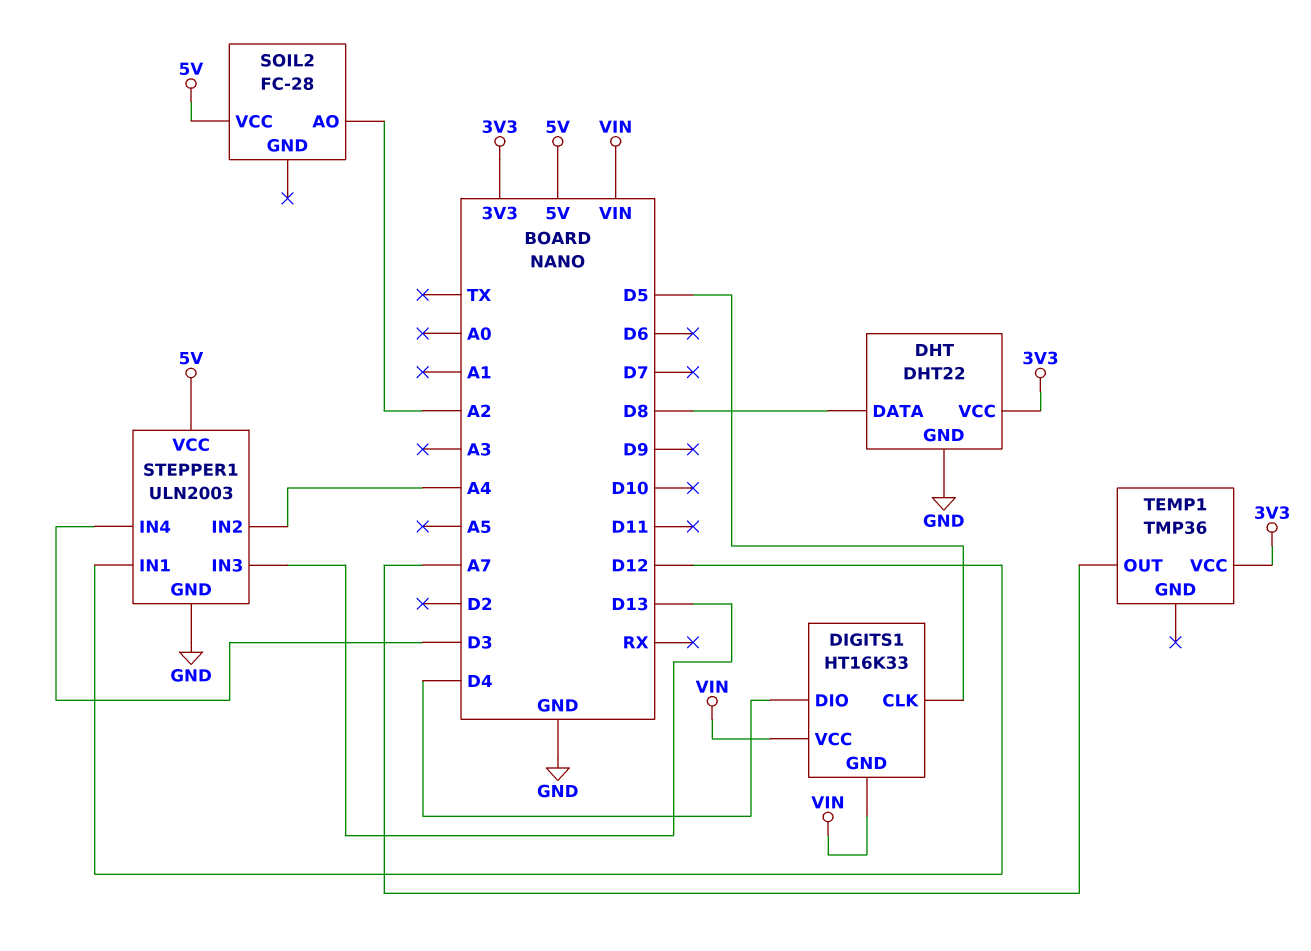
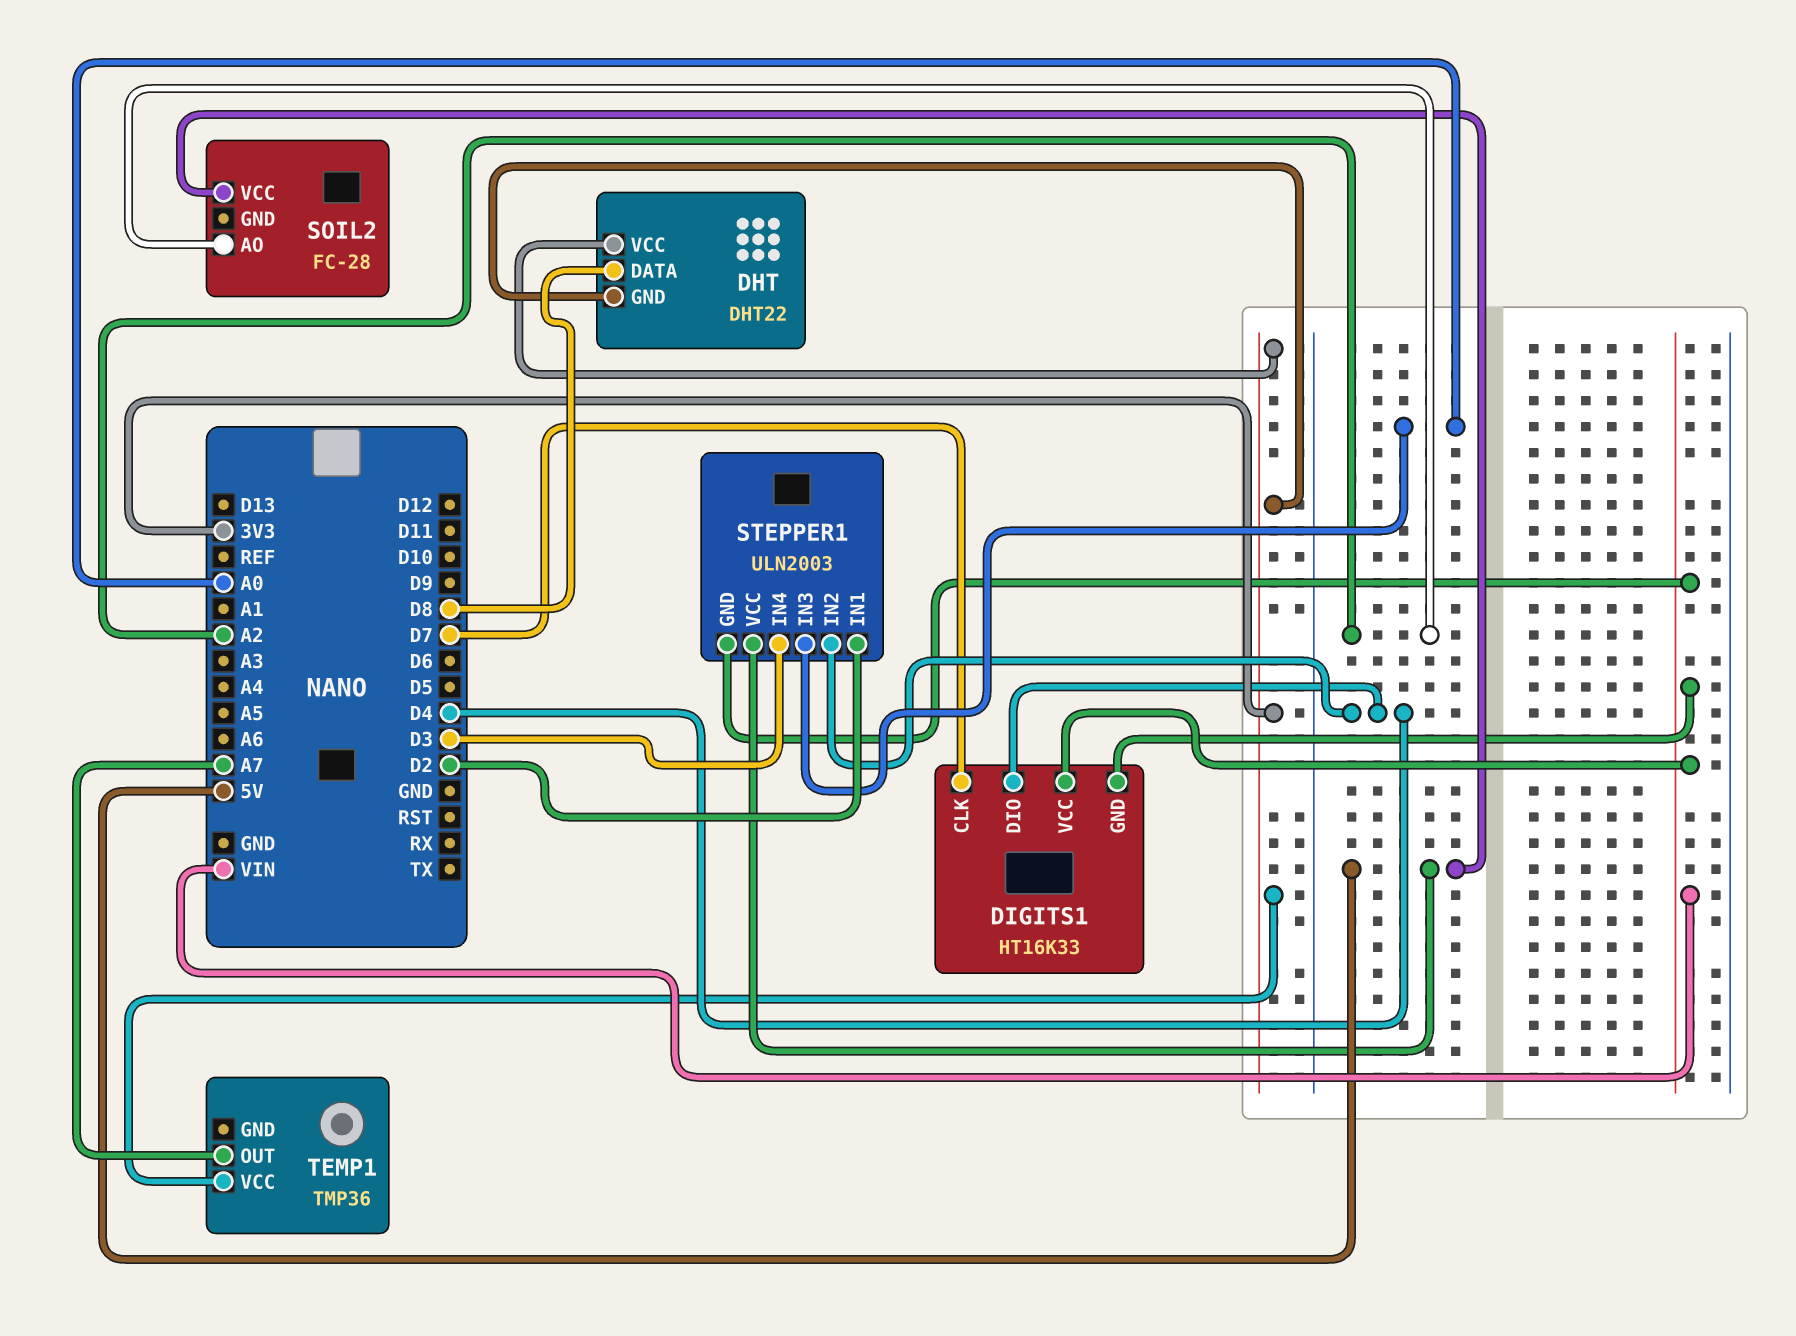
DHT pin GND: GND -> 3V3
DIGITS1 pin CLK: D5 -> D7
STEPPER1 pin GND: GND -> VIN
STEPPER1 pin IN1: D12 -> D2
STEPPER1 pin IN2: A4 -> D4
STEPPER1 pin IN3: D13 -> A0

